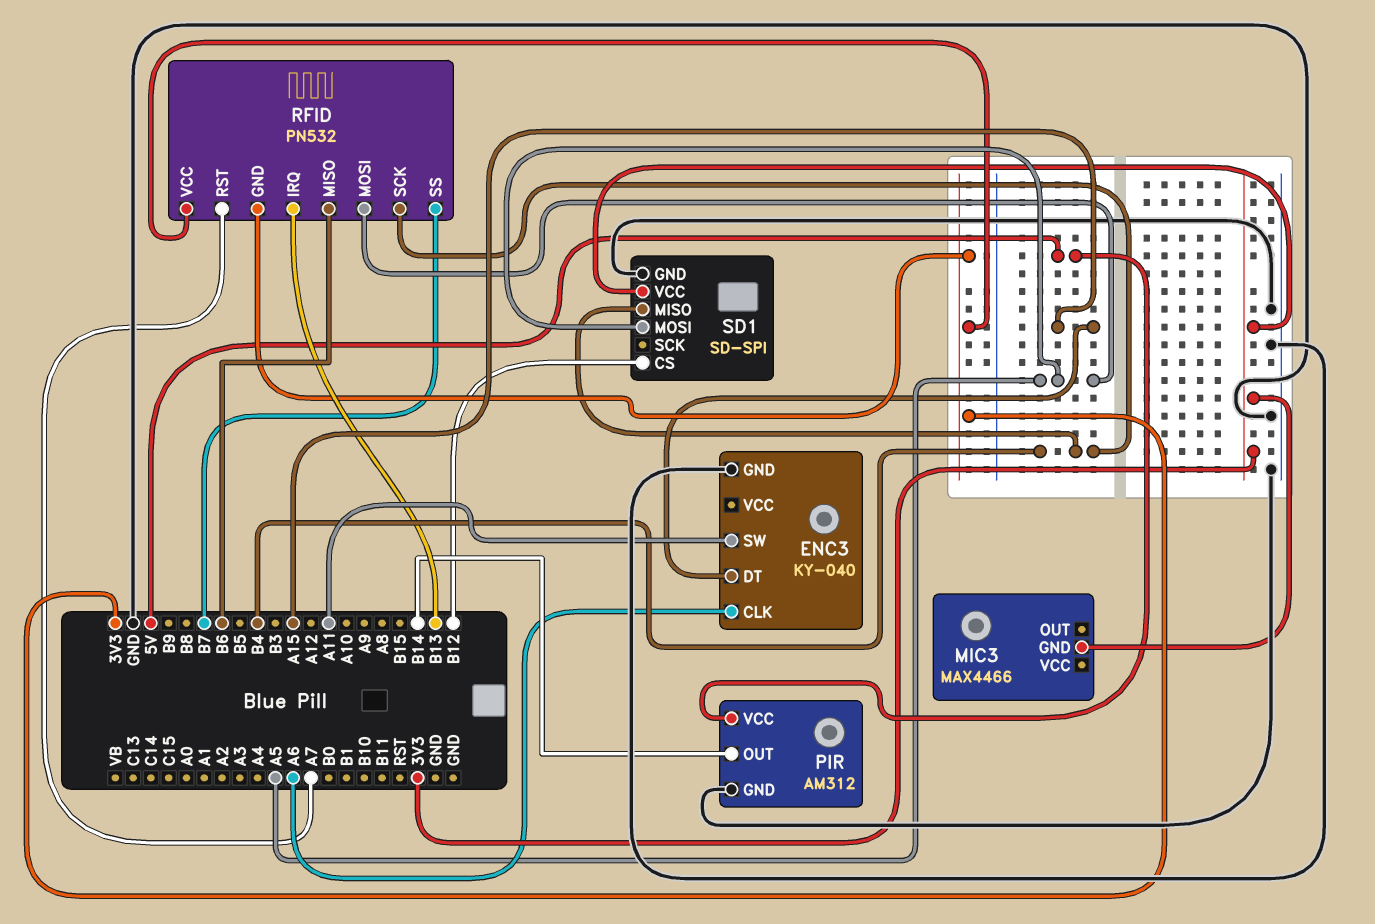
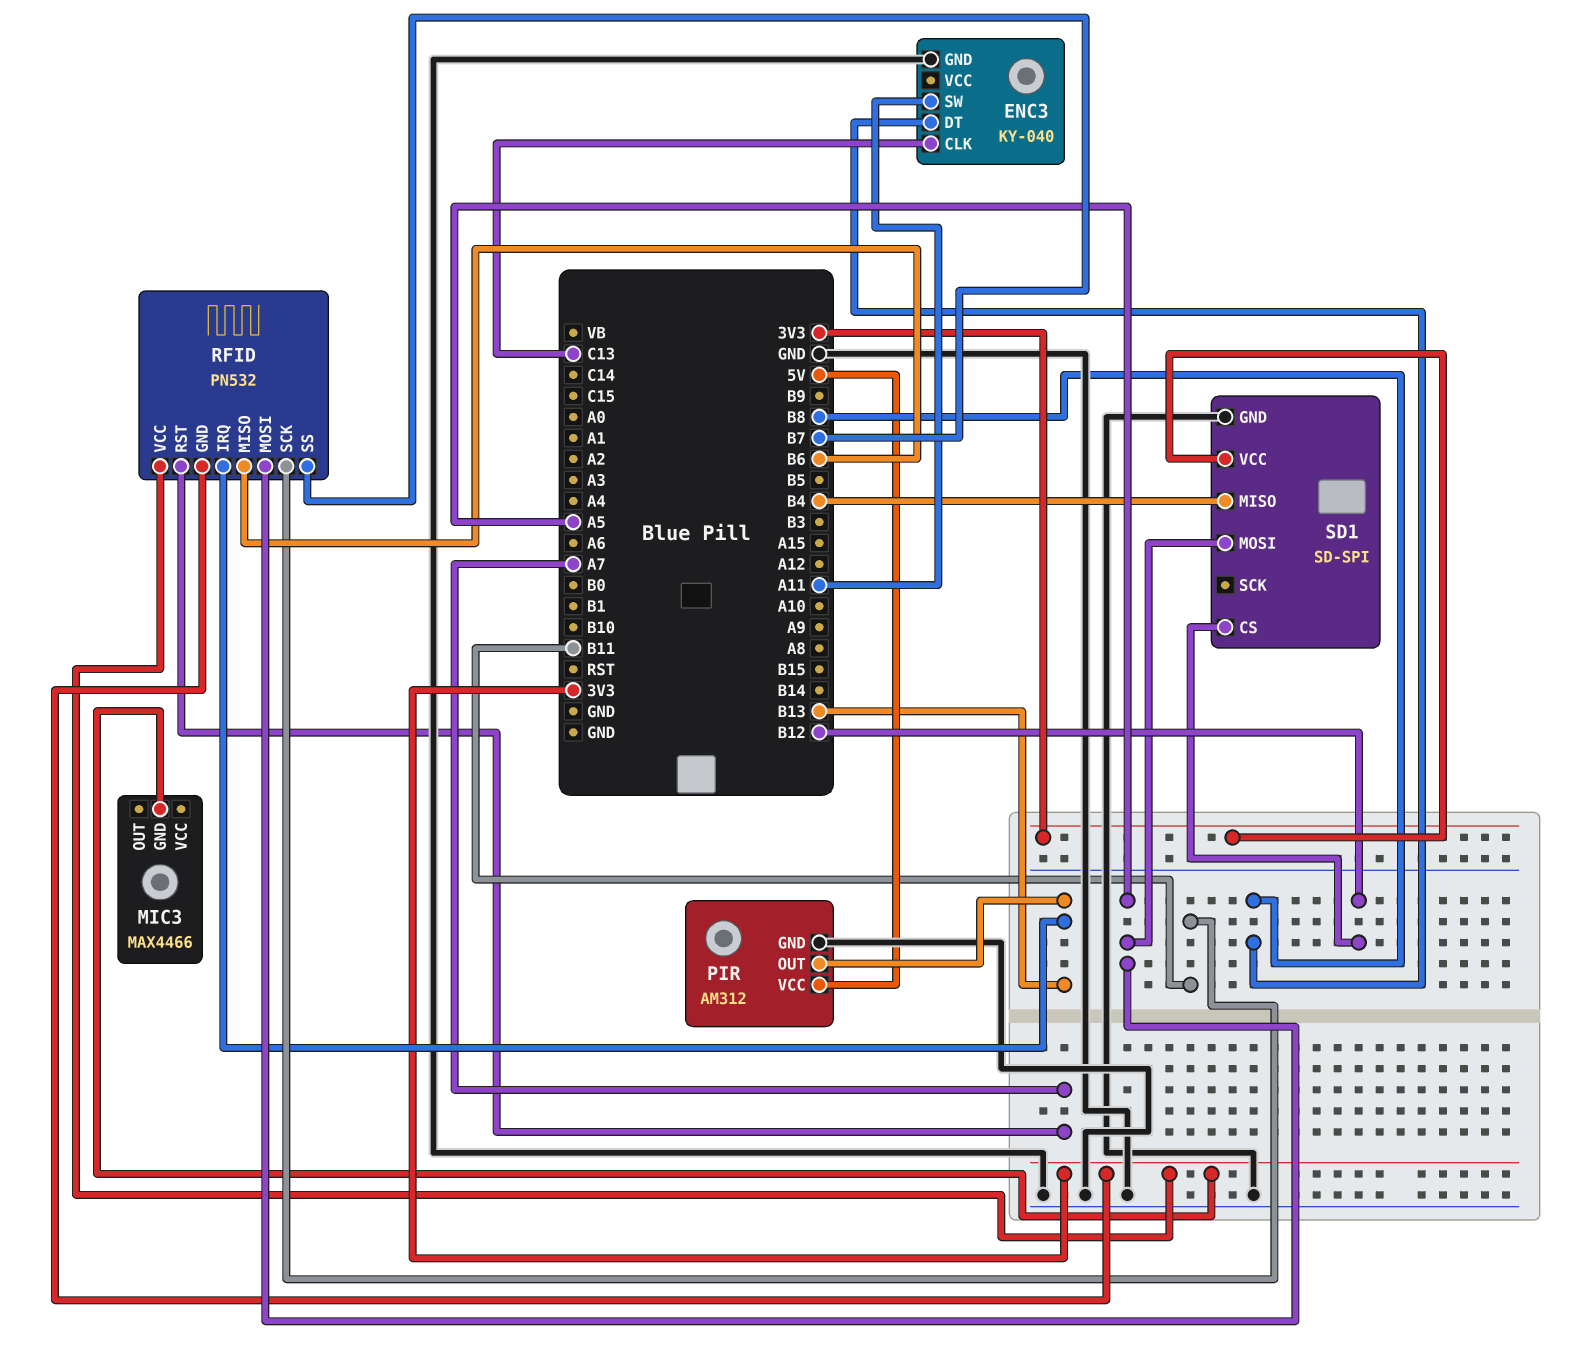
ENC3 pin CLK: A6 -> C13
ENC3 pin DT: A15 -> B8
PIR pin OUT: B14 -> B13
RFID pin SCK: B4 -> B11

